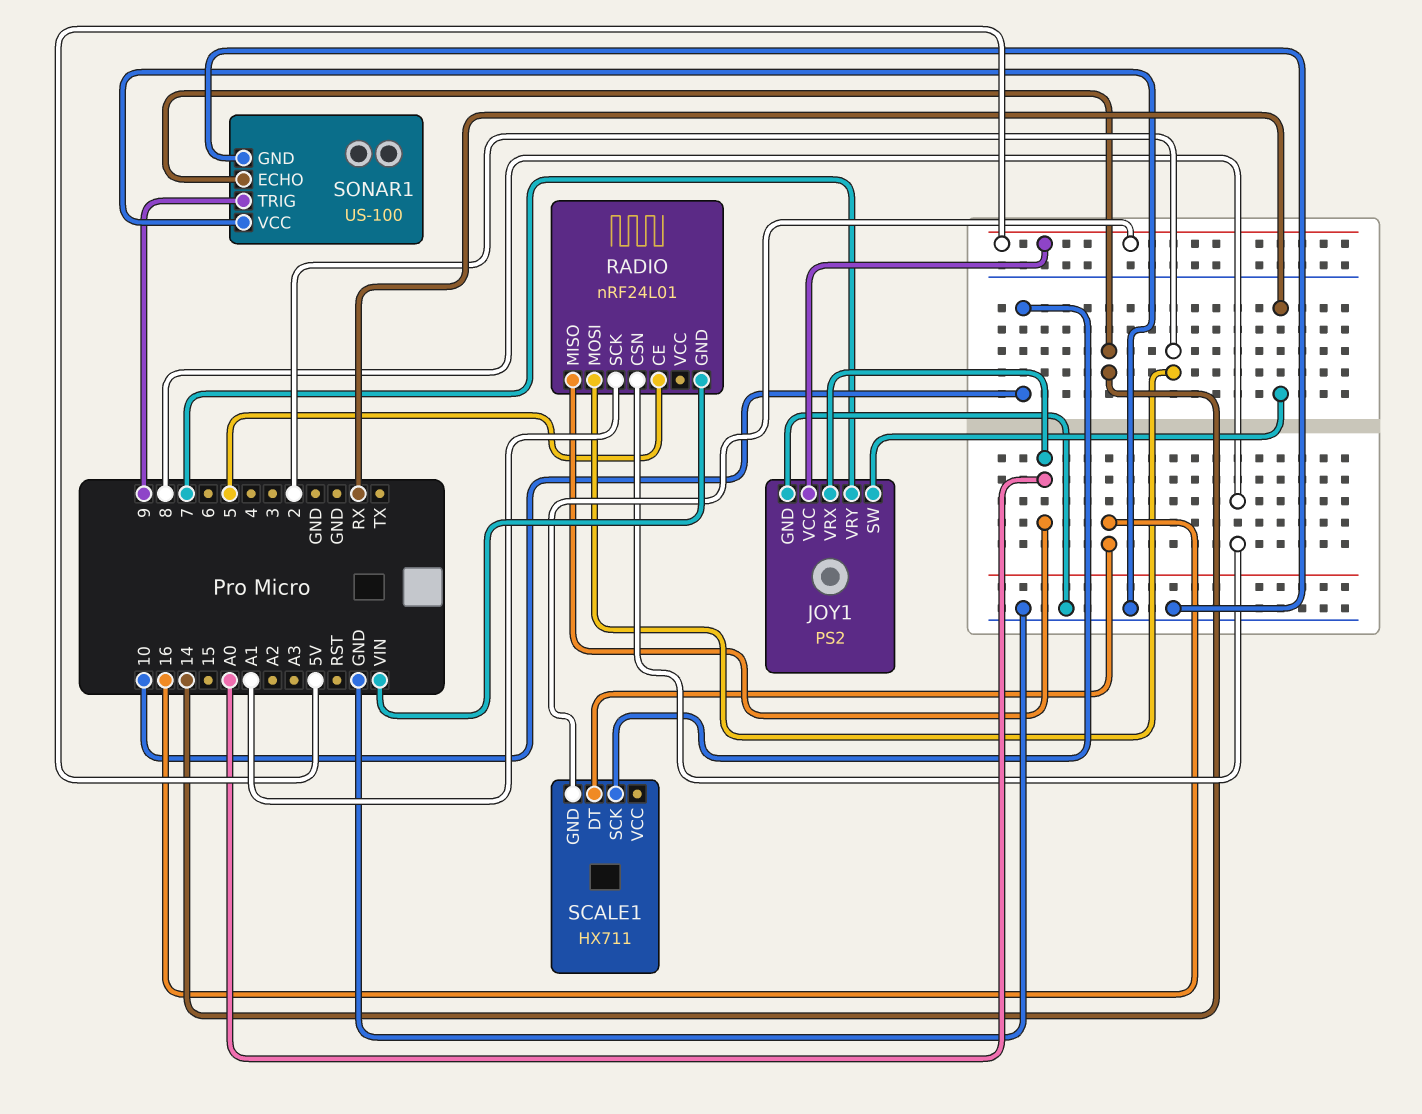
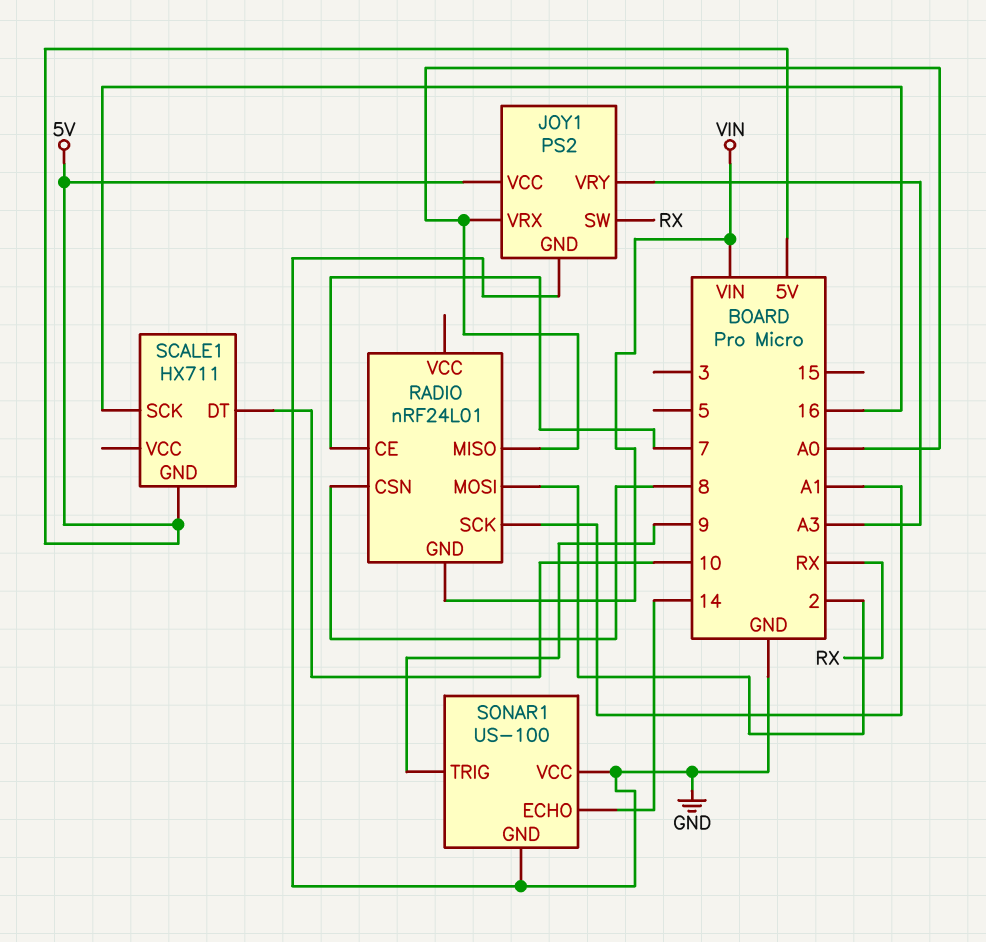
JOY1 pin VRY: 7 -> A3
RADIO pin CE: 5 -> 7
SCALE1 pin DT: 16 -> 10
SCALE1 pin SCK: 10 -> 16

